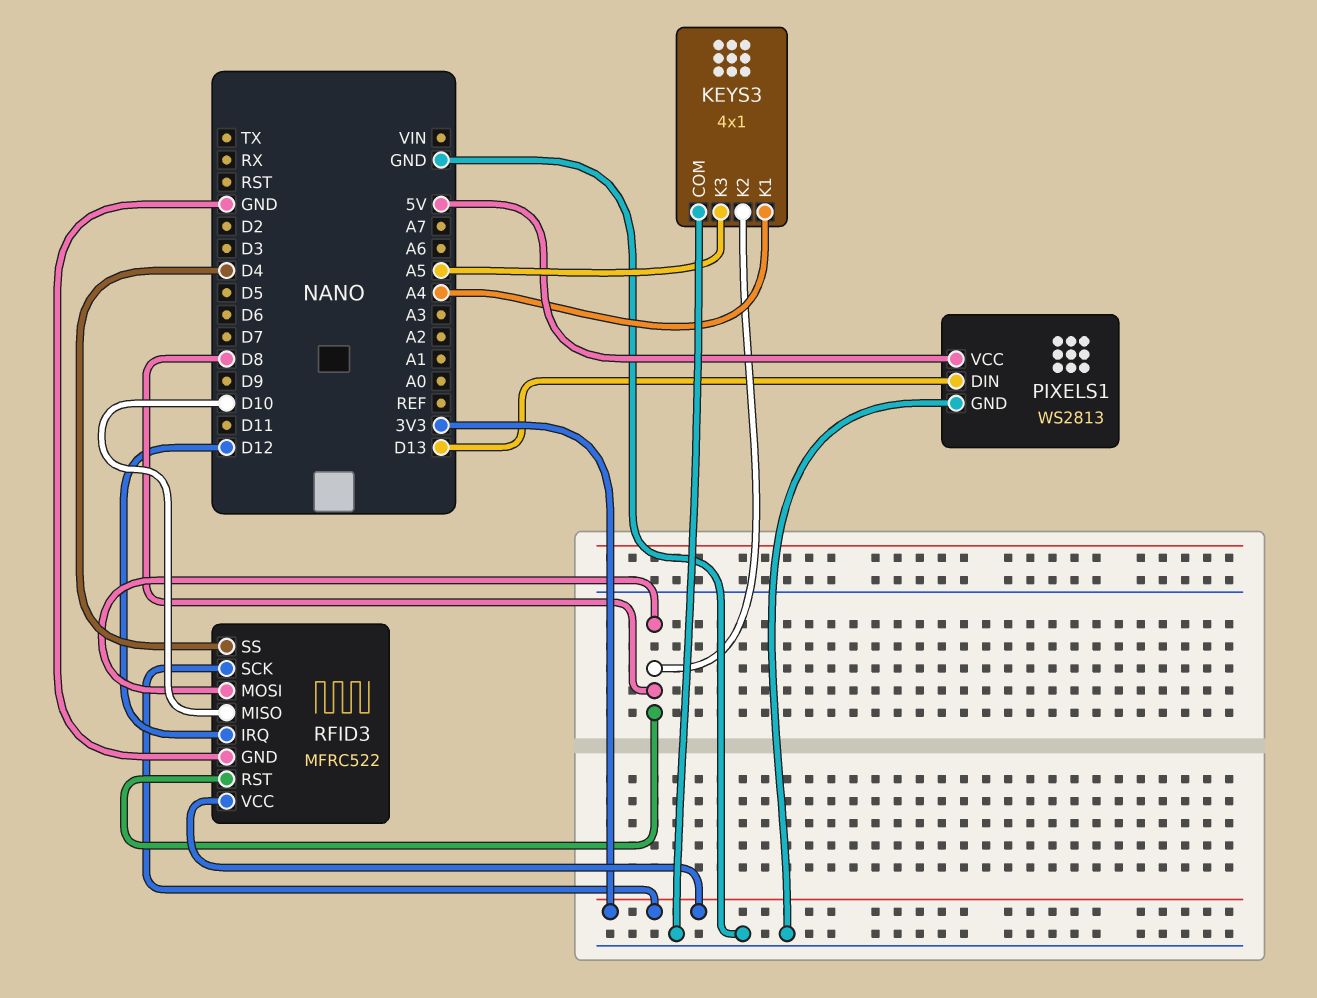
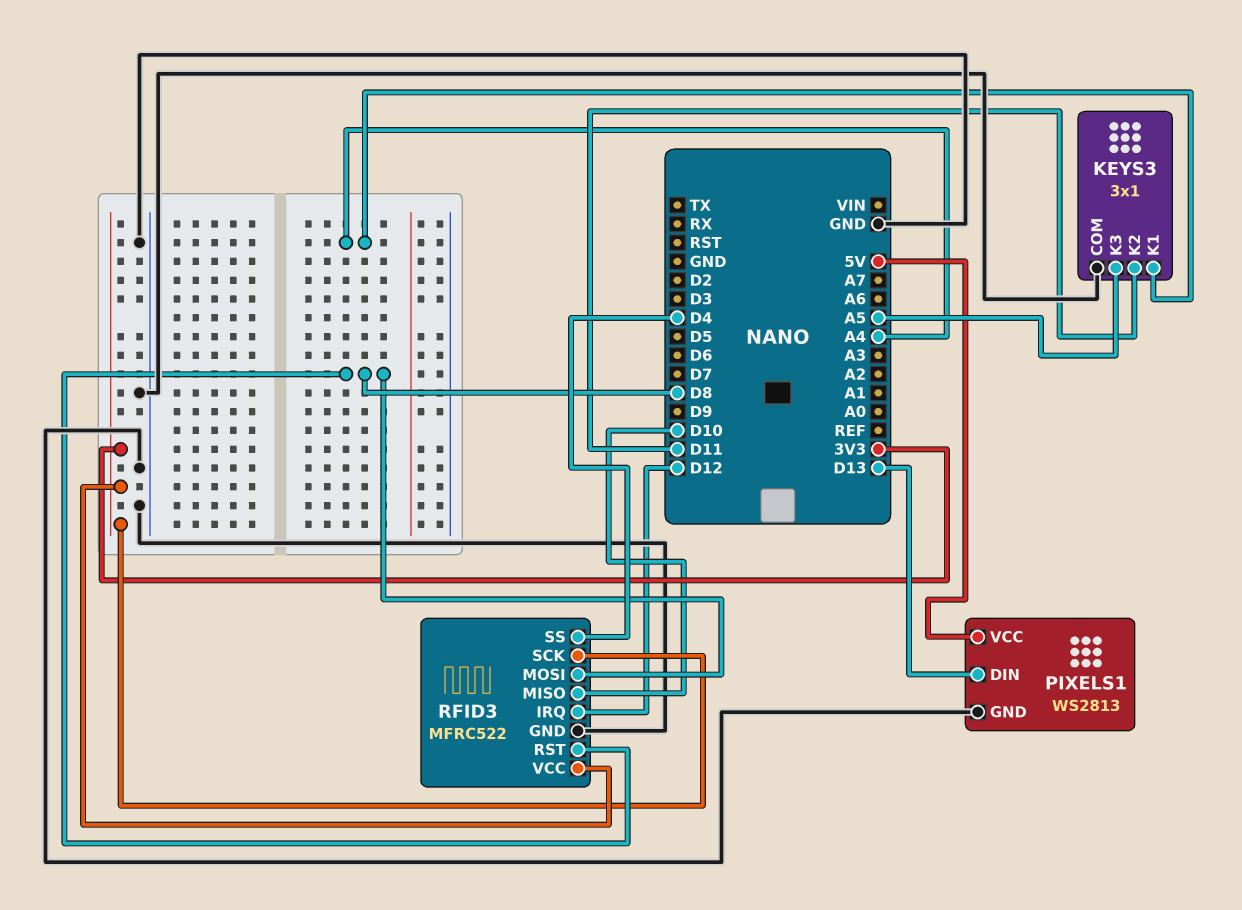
KEYS3: 4x1 -> 3x1
KEYS3 pin K2: D8 -> D11

